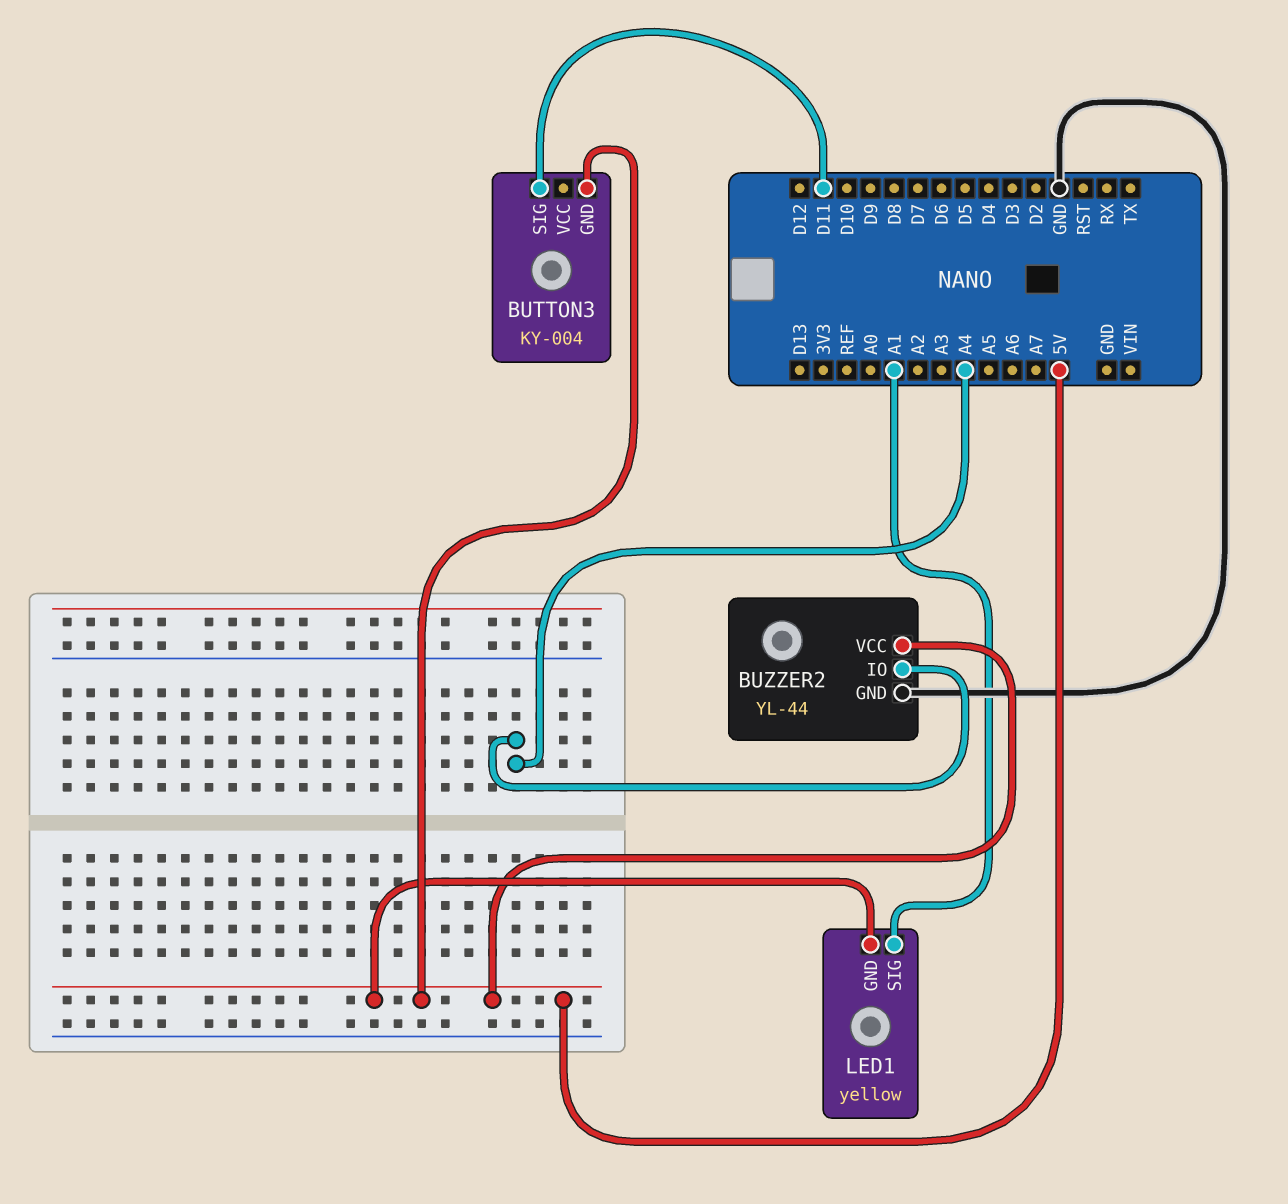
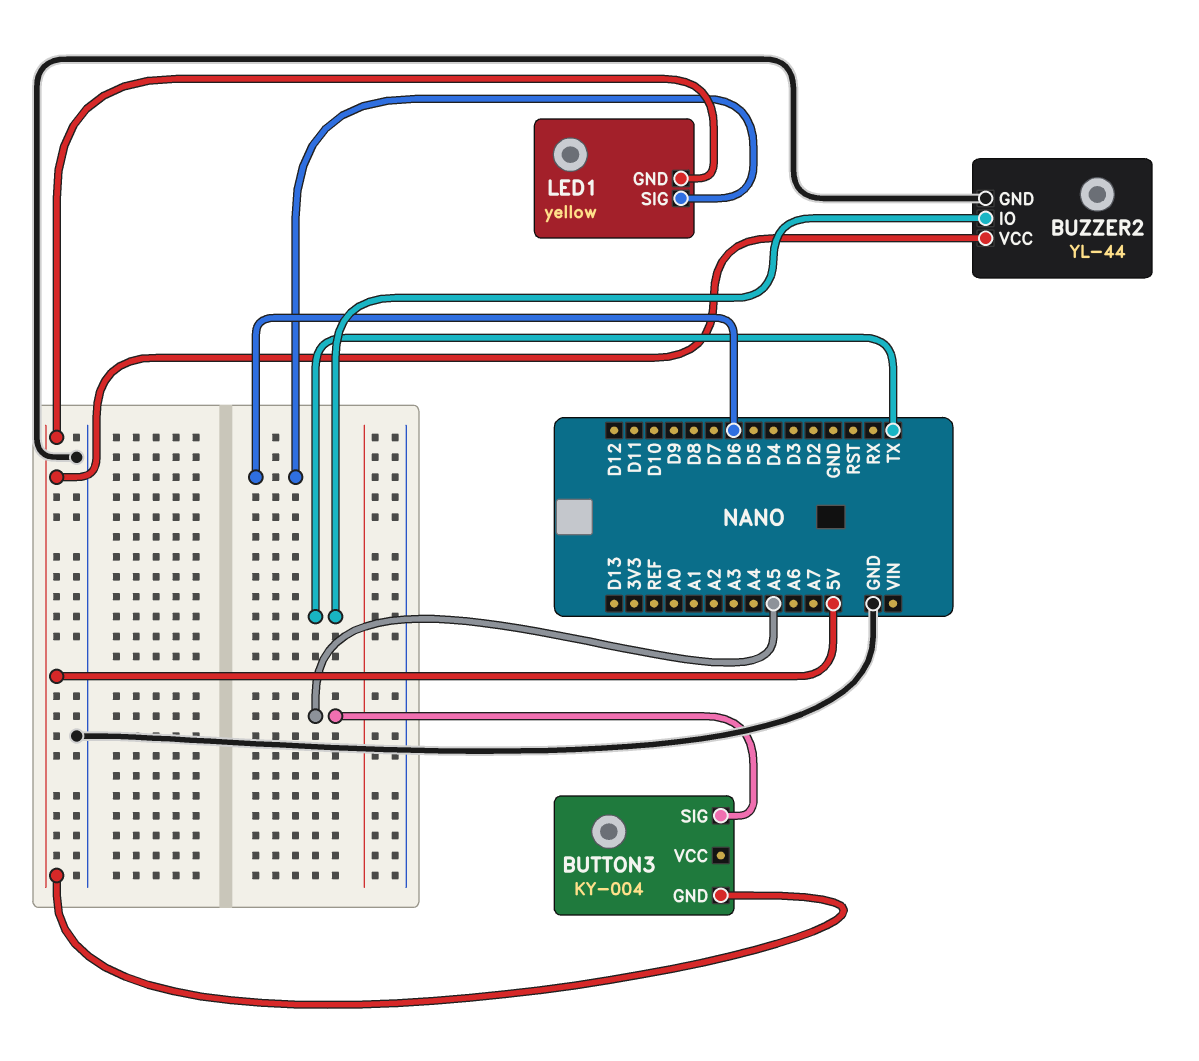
BUTTON3 pin SIG: D11 -> A5
BUZZER2 pin IO: A4 -> TX
LED1 pin SIG: A1 -> D6

